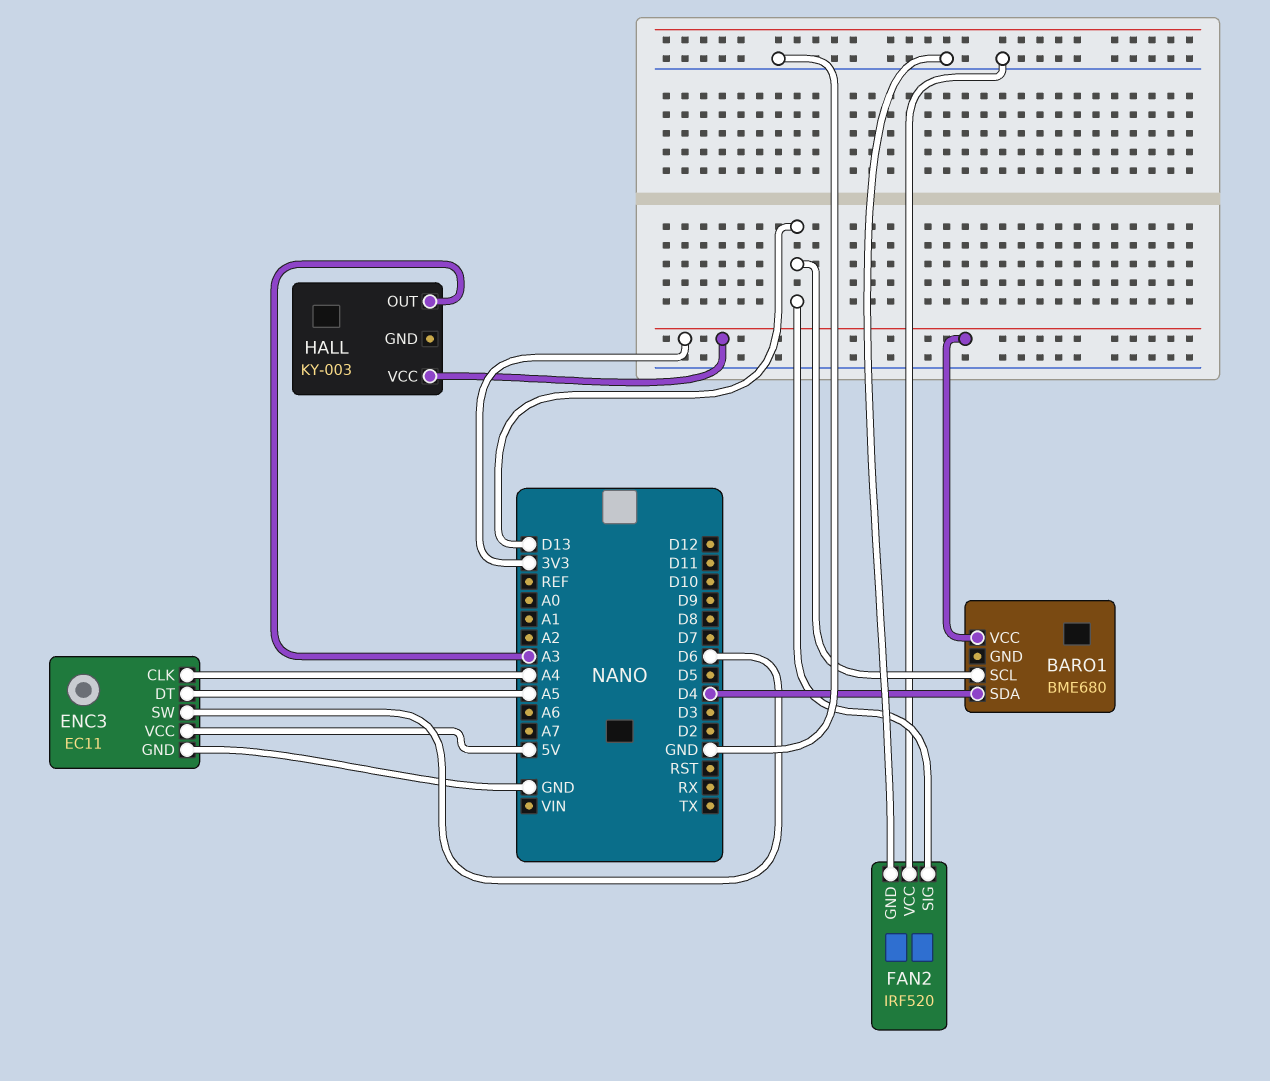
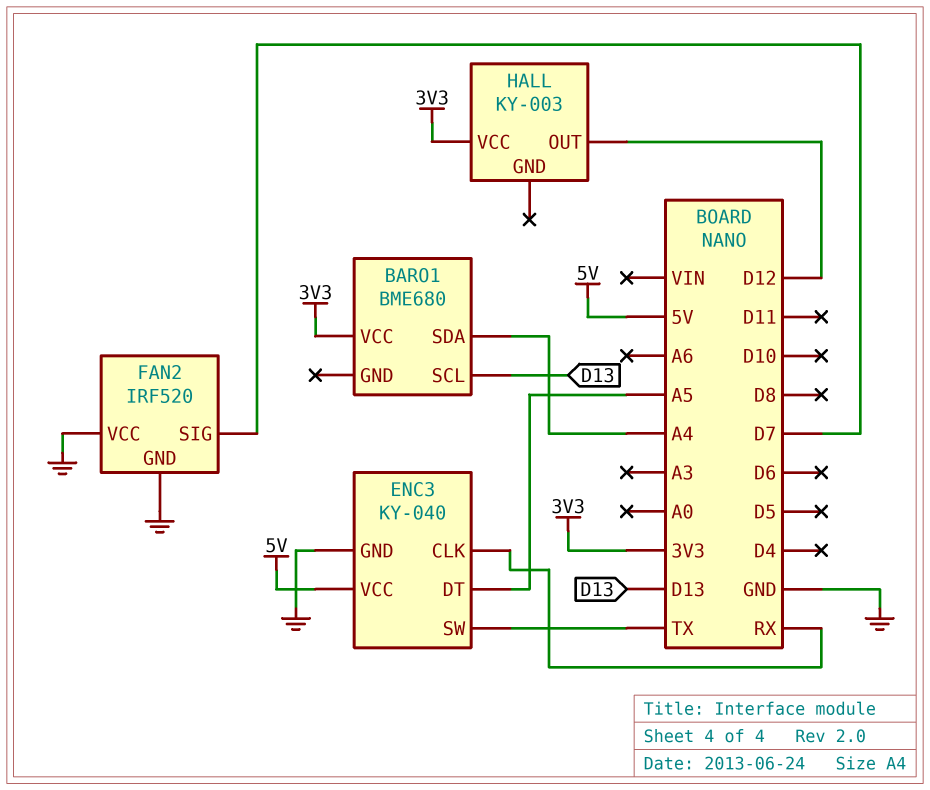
BARO1 pin SDA: D4 -> A4
ENC3: EC11 -> KY-040
ENC3 pin CLK: A4 -> RX
ENC3 pin SW: D6 -> TX
FAN2 pin SIG: D13 -> D7
HALL pin OUT: A3 -> D12

